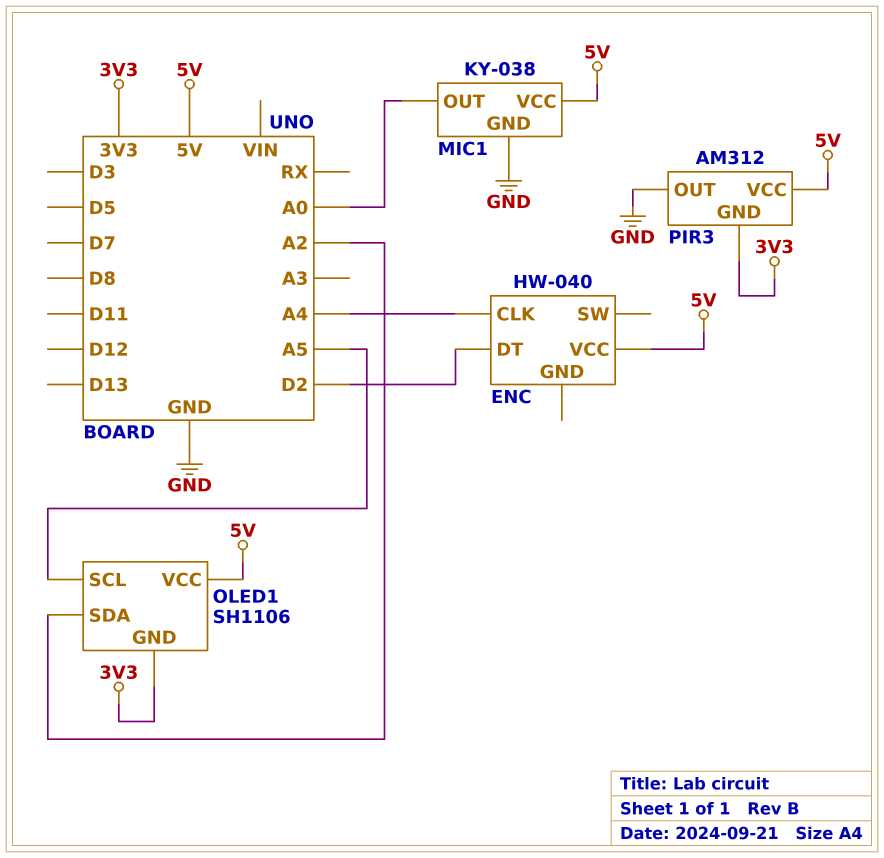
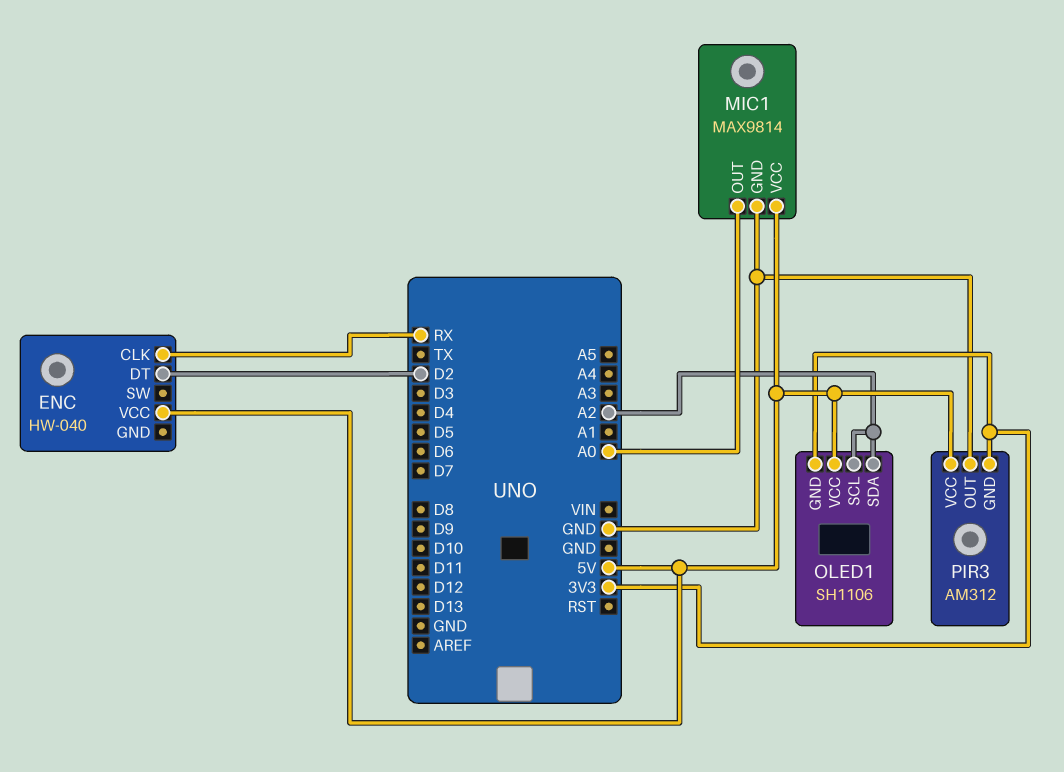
ENC pin CLK: A4 -> RX
MIC1: KY-038 -> MAX9814
OLED1 pin SCL: A5 -> A2

